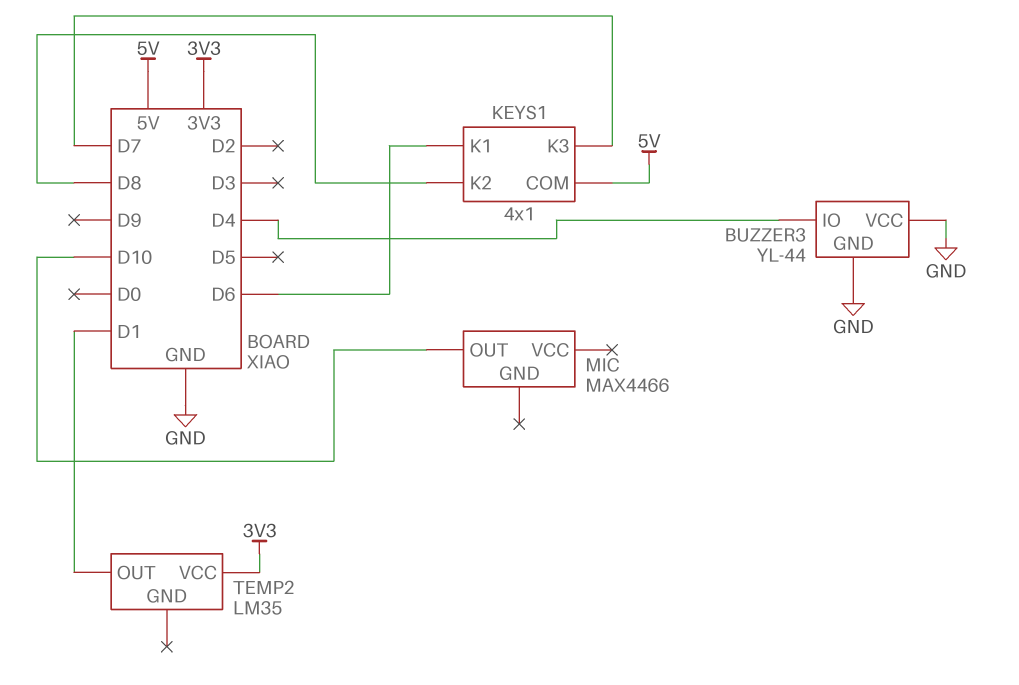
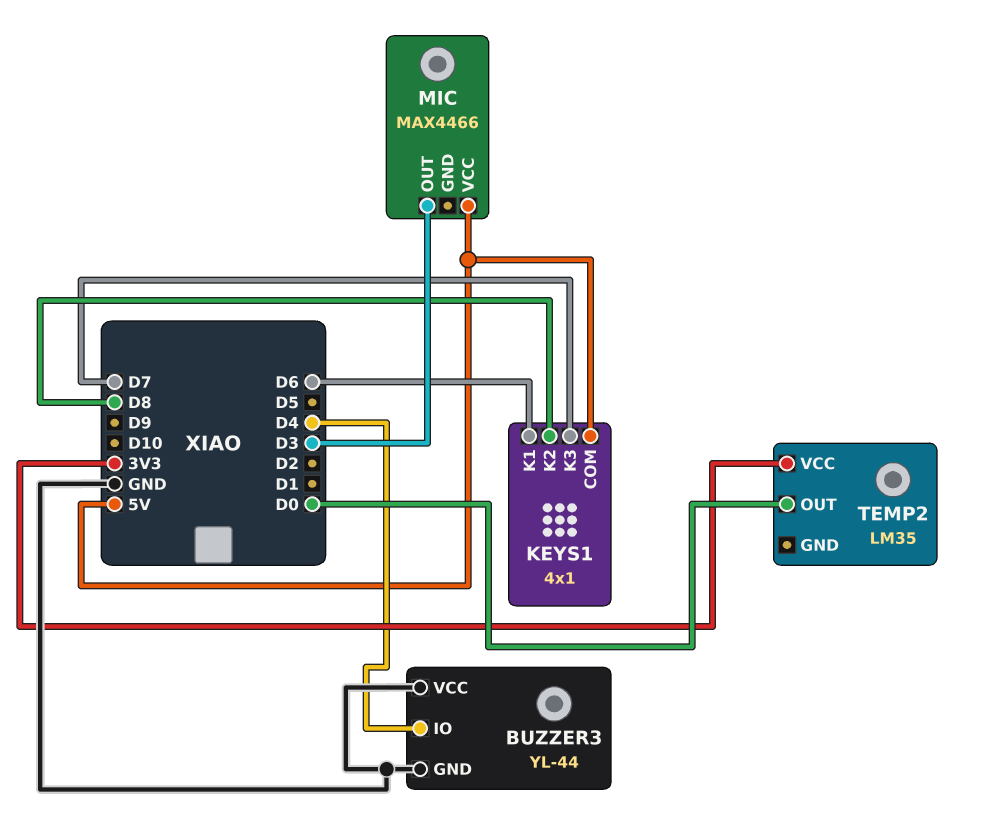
MIC pin OUT: D10 -> D3
MIC pin VCC: none -> 5V
TEMP2 pin OUT: D1 -> D0

